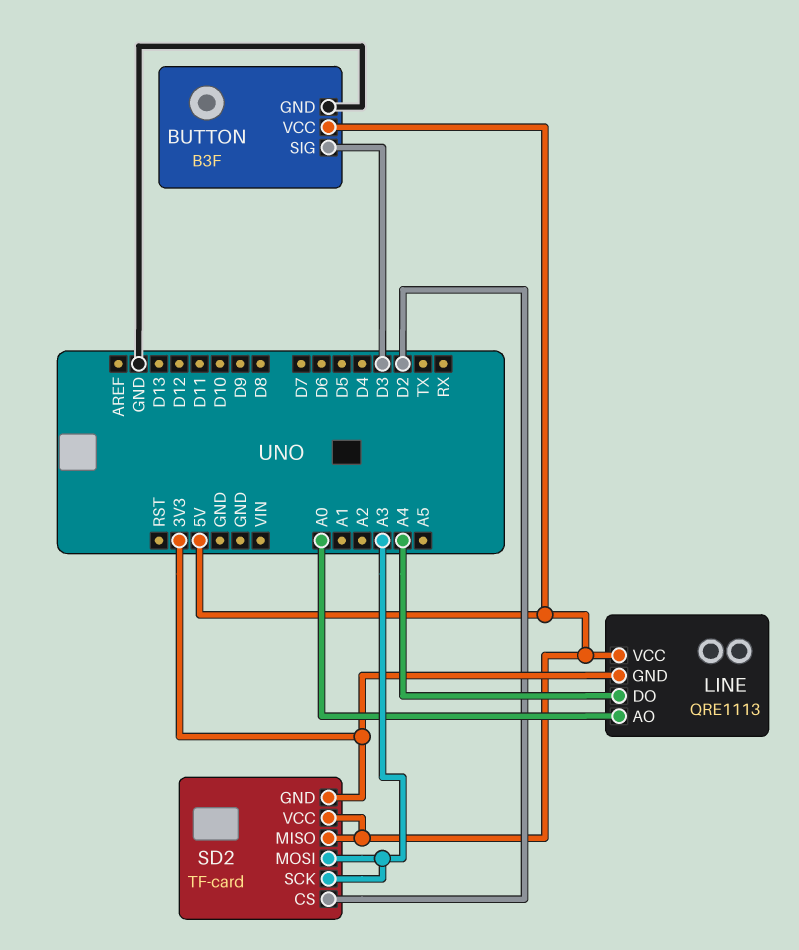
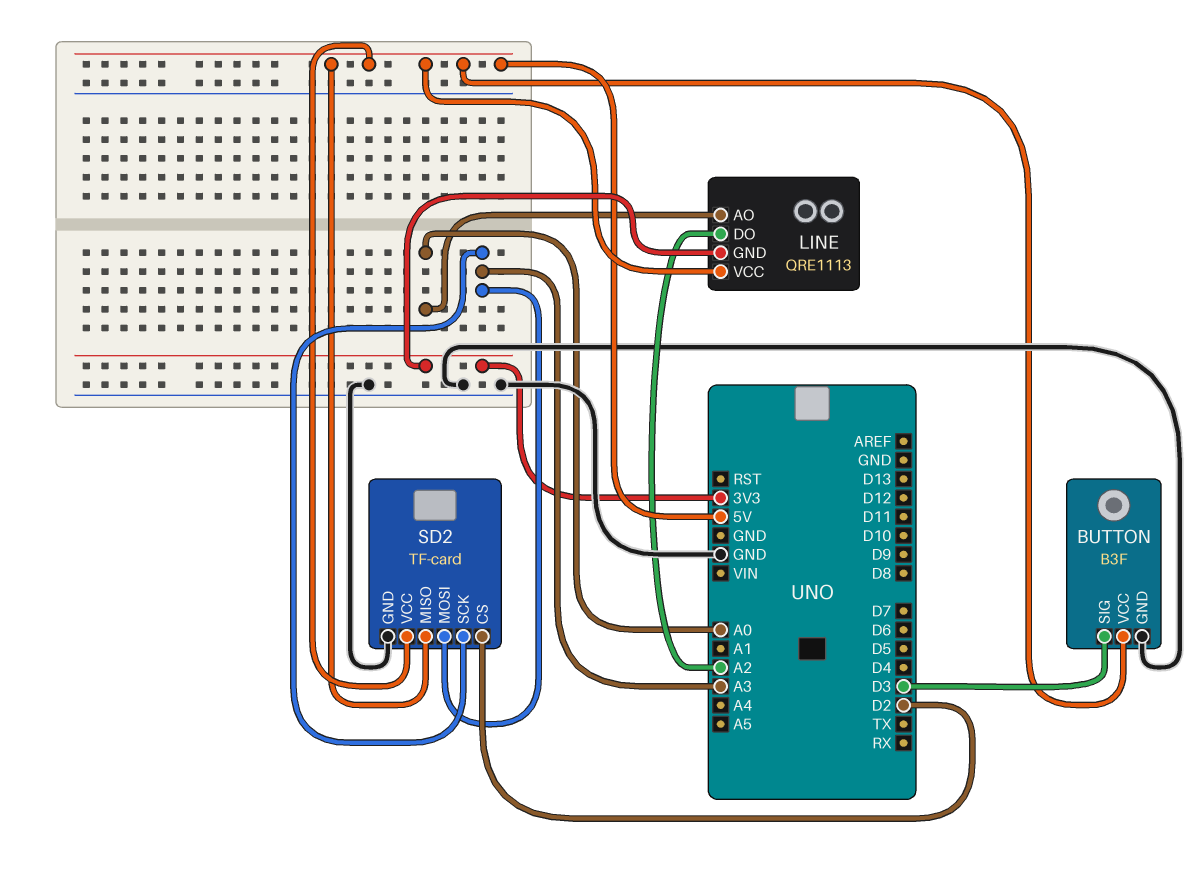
LINE pin DO: A4 -> A2
SD2 pin GND: 3V3 -> GND

